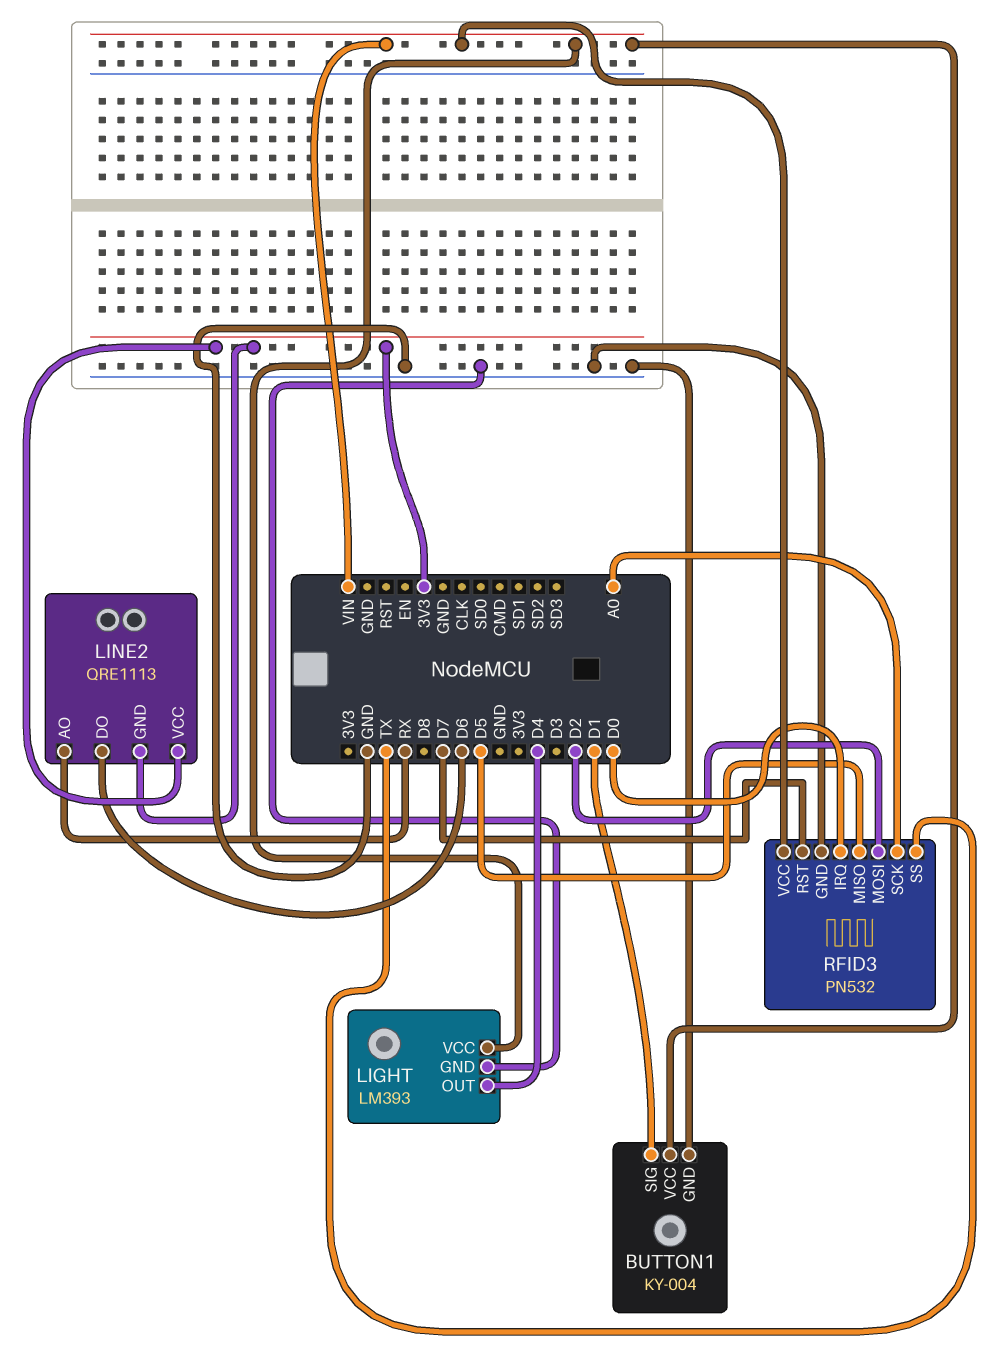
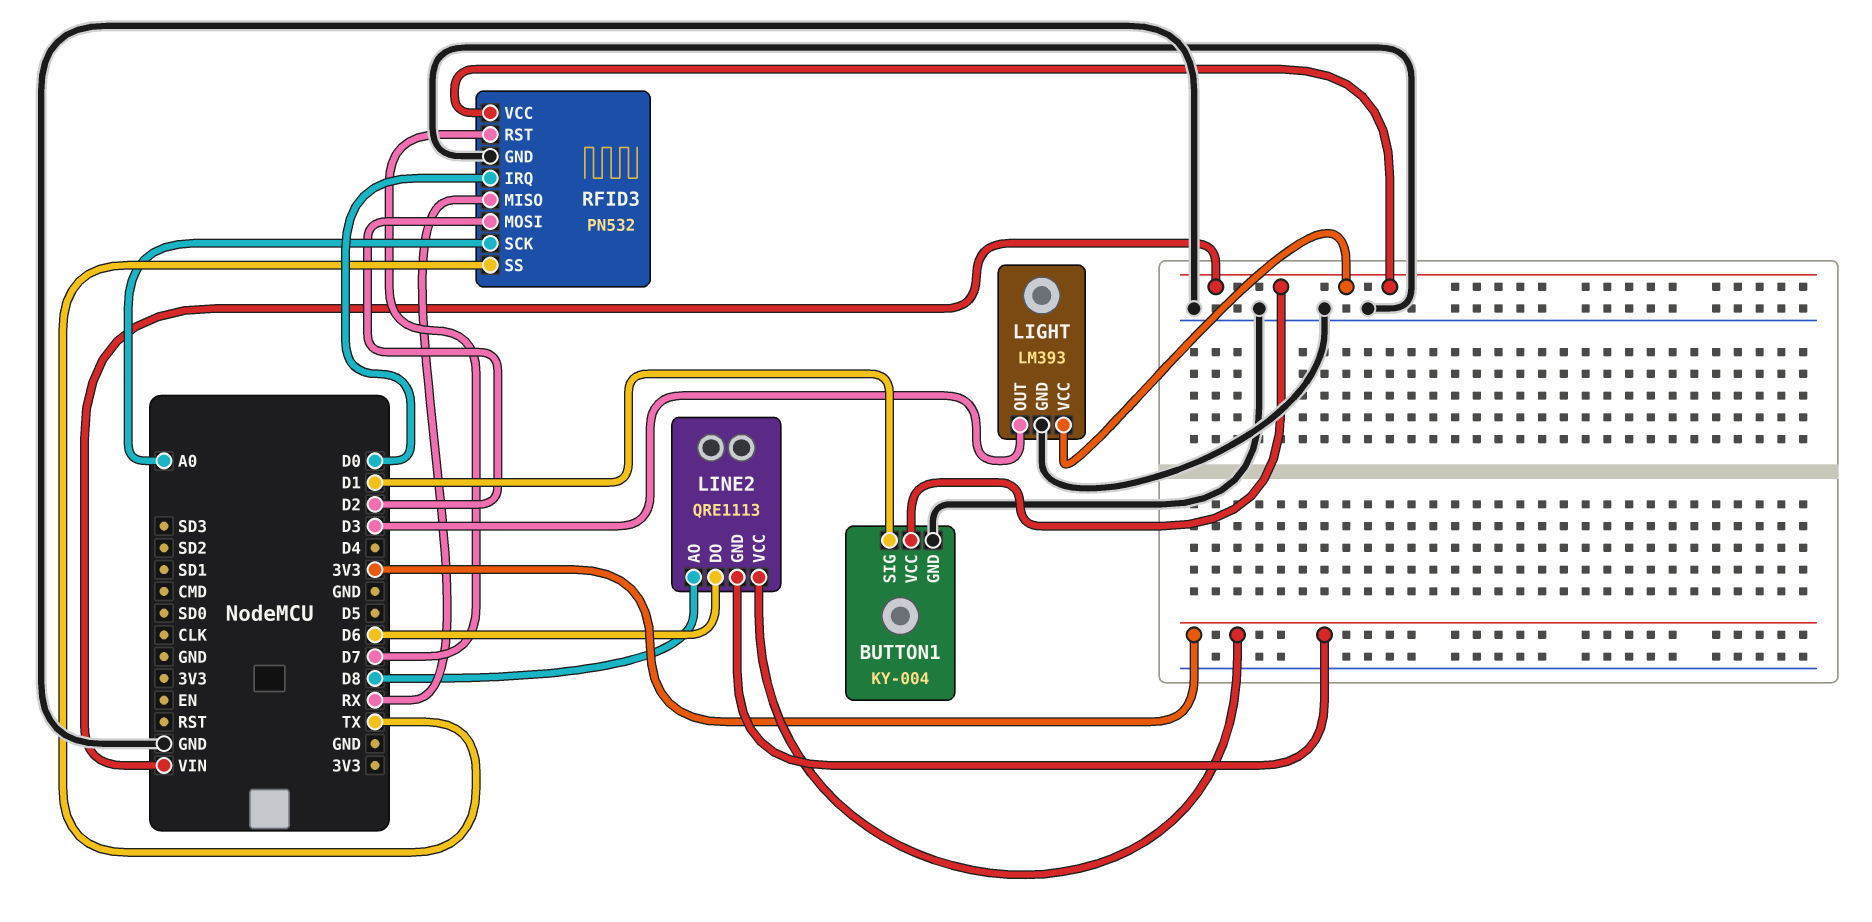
LIGHT pin OUT: D4 -> D3
LINE2 pin AO: RX -> D8
RFID3 pin MISO: D5 -> RX

